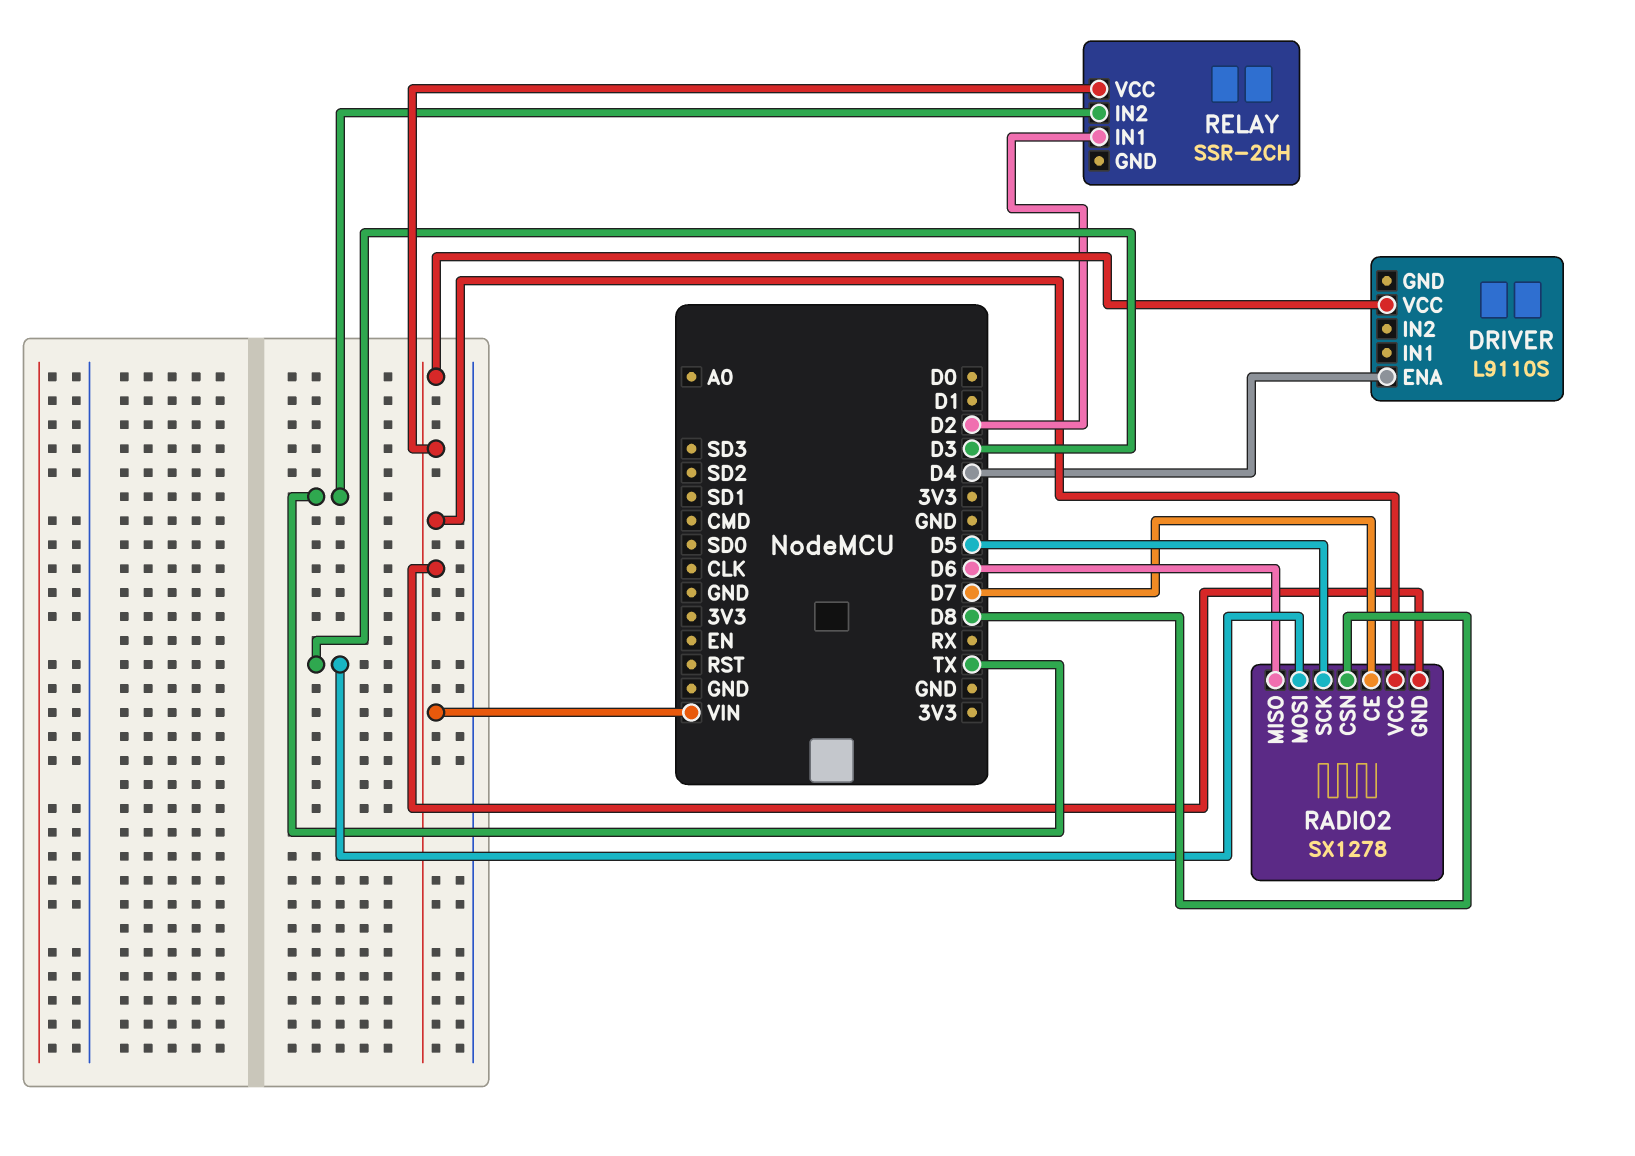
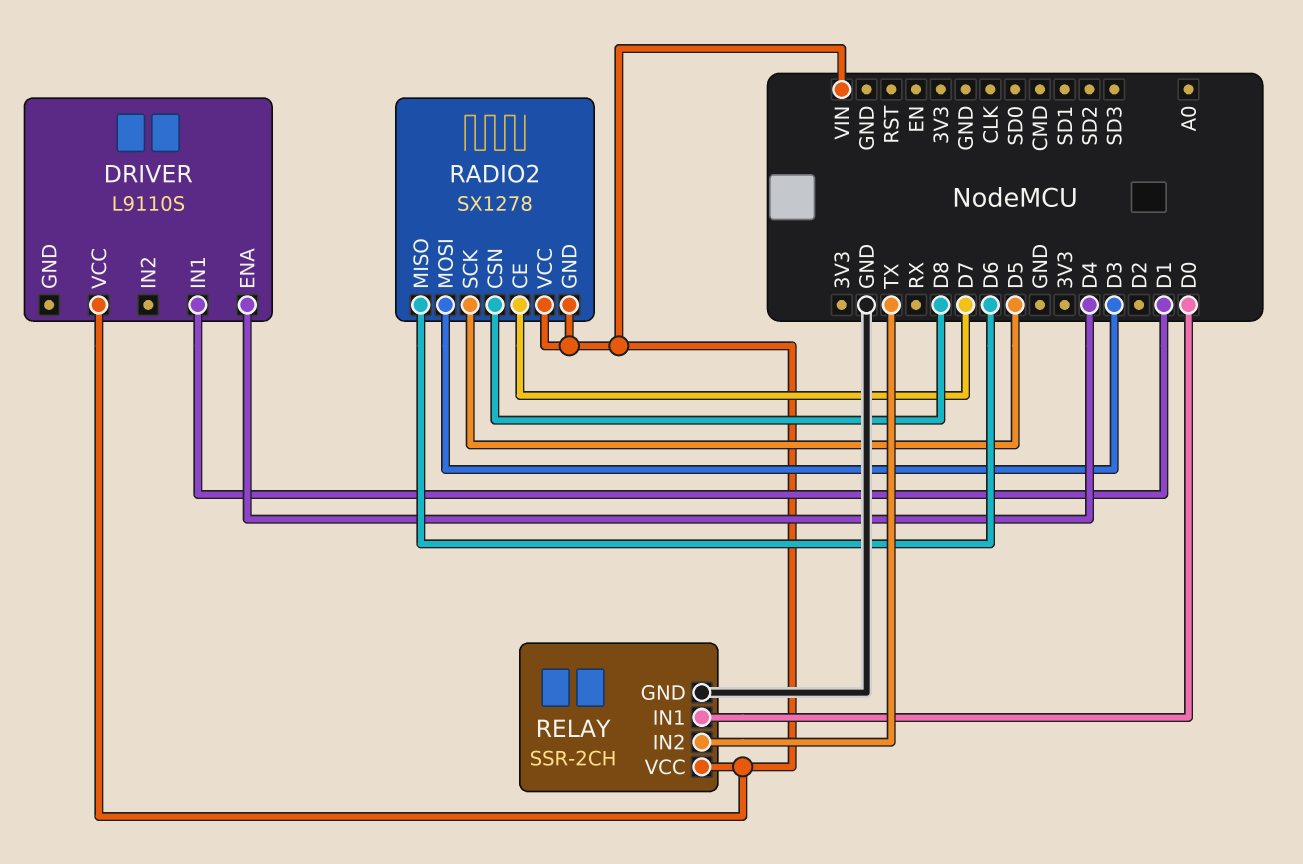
DRIVER pin IN1: none -> D1
RELAY pin GND: none -> GND
RELAY pin IN1: D2 -> D0

